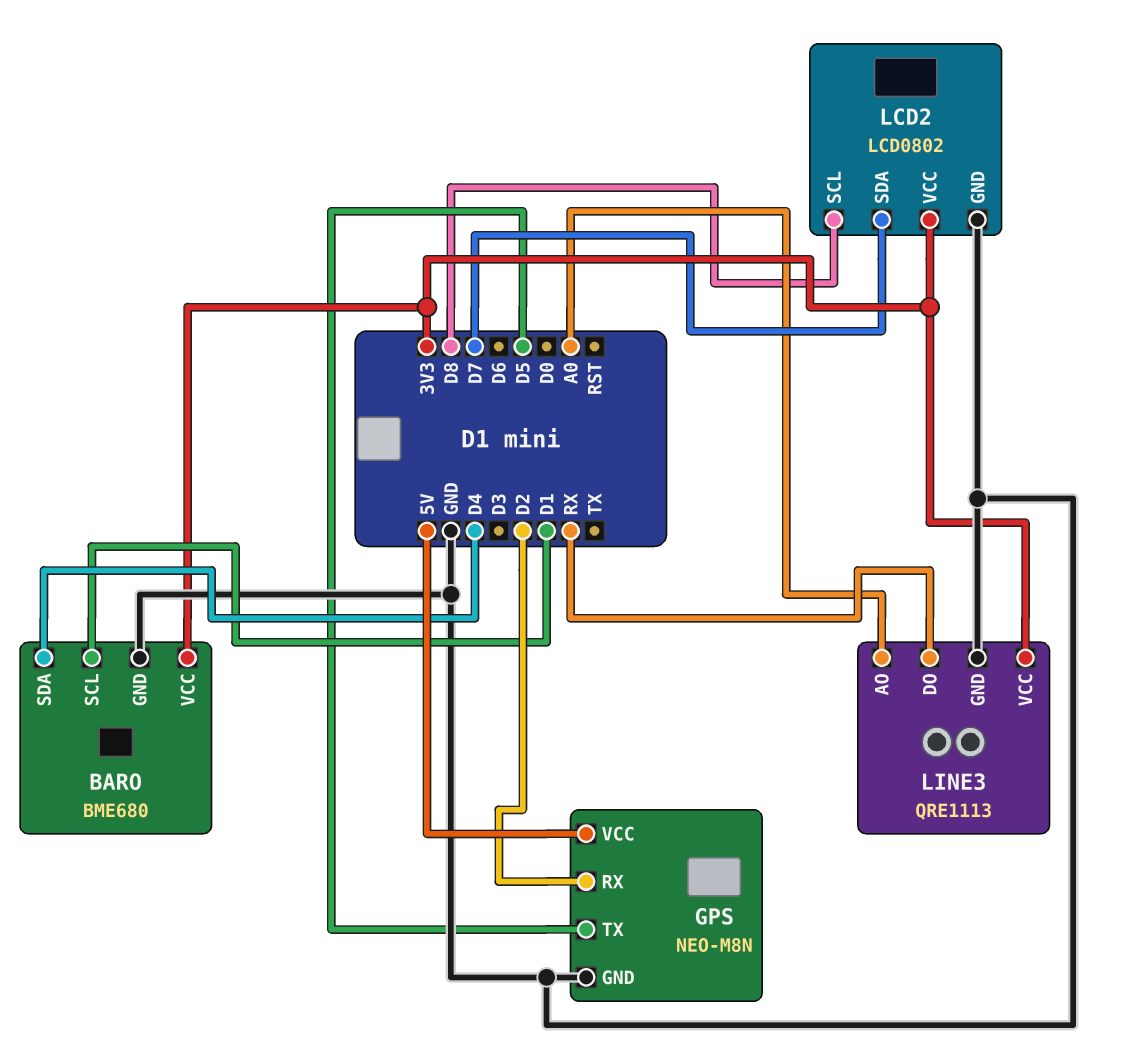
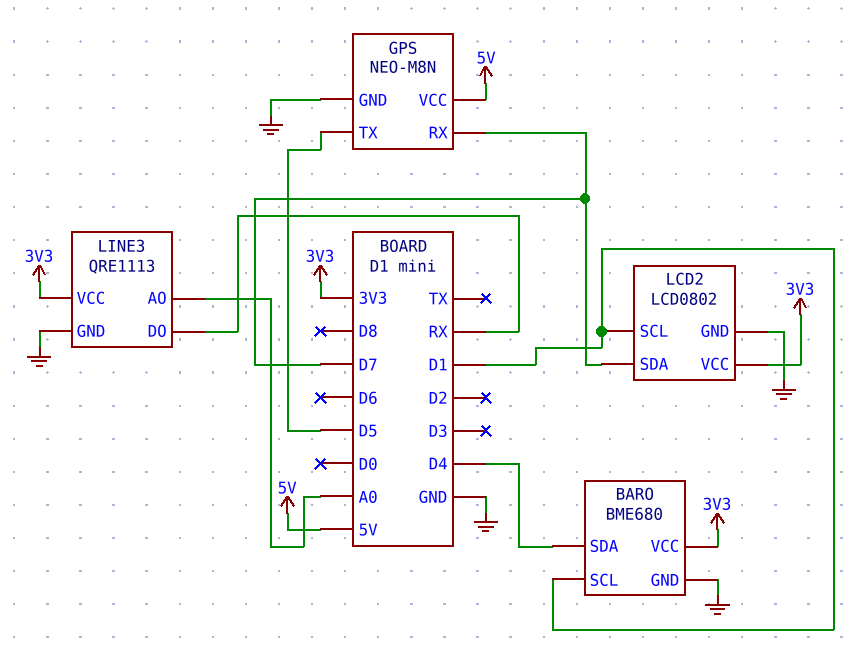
GPS pin RX: D2 -> D7
LCD2 pin SCL: D8 -> D1

